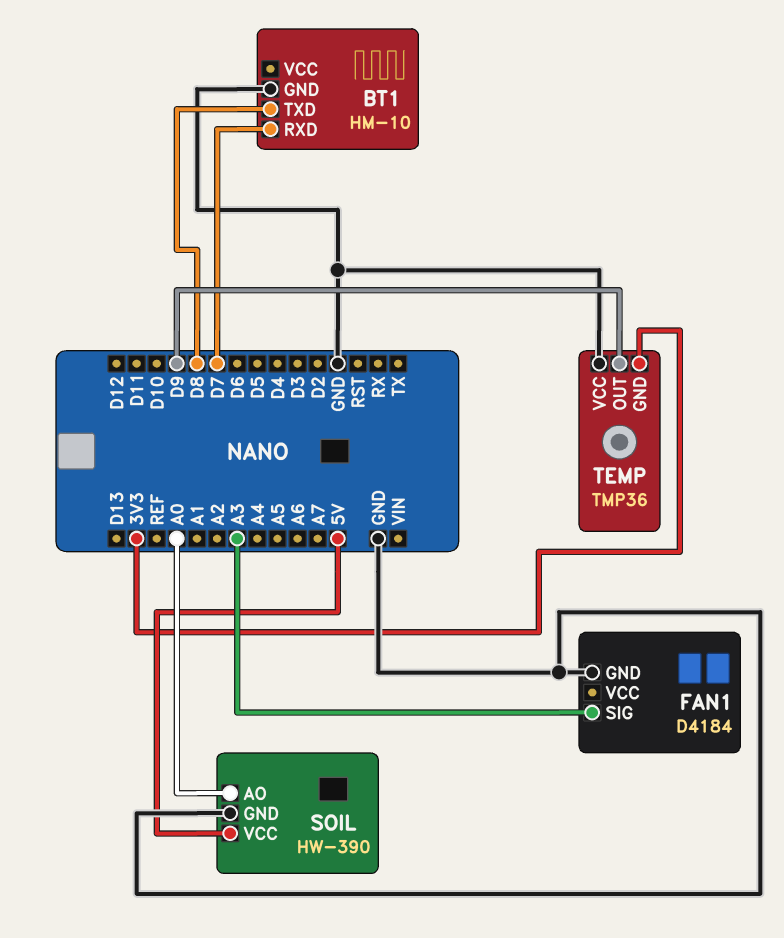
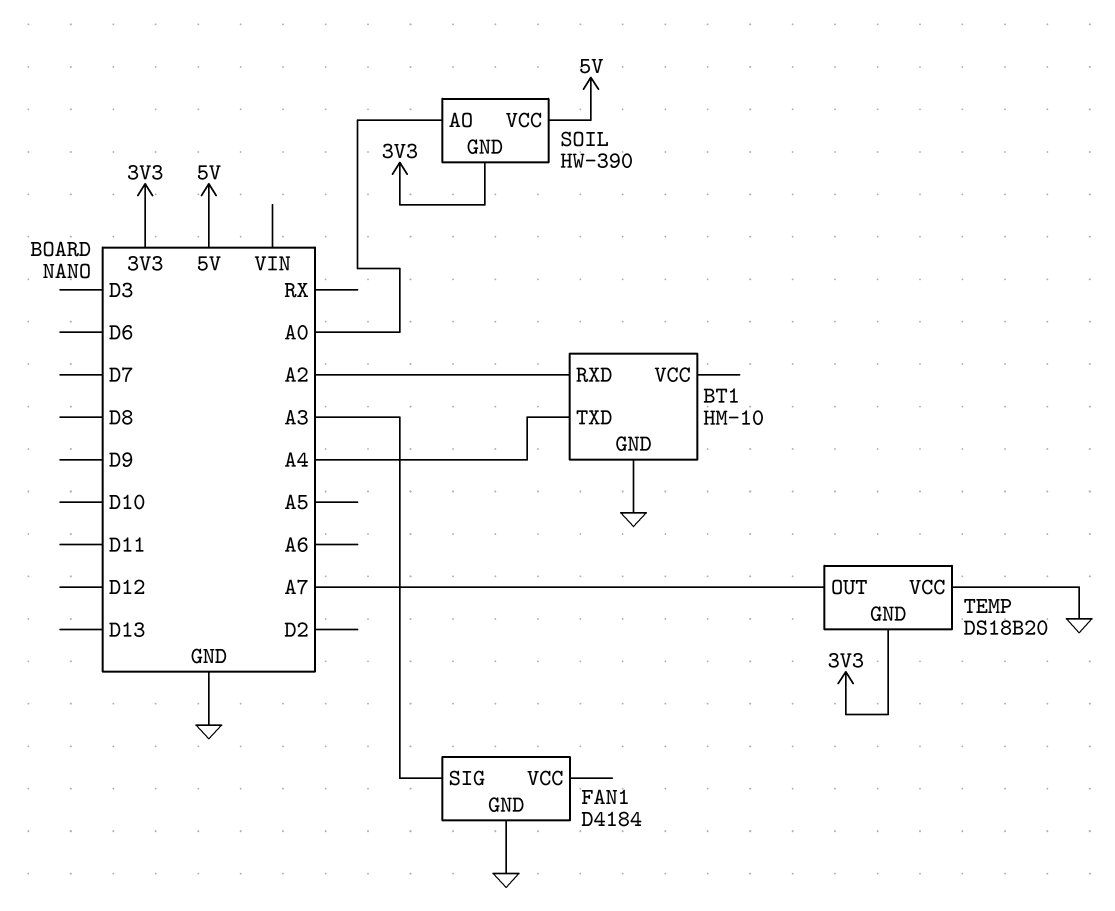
BT1 pin RXD: D7 -> A2
BT1 pin TXD: D8 -> A4
SOIL pin GND: GND -> 3V3
TEMP: TMP36 -> DS18B20
TEMP pin OUT: D9 -> A7

